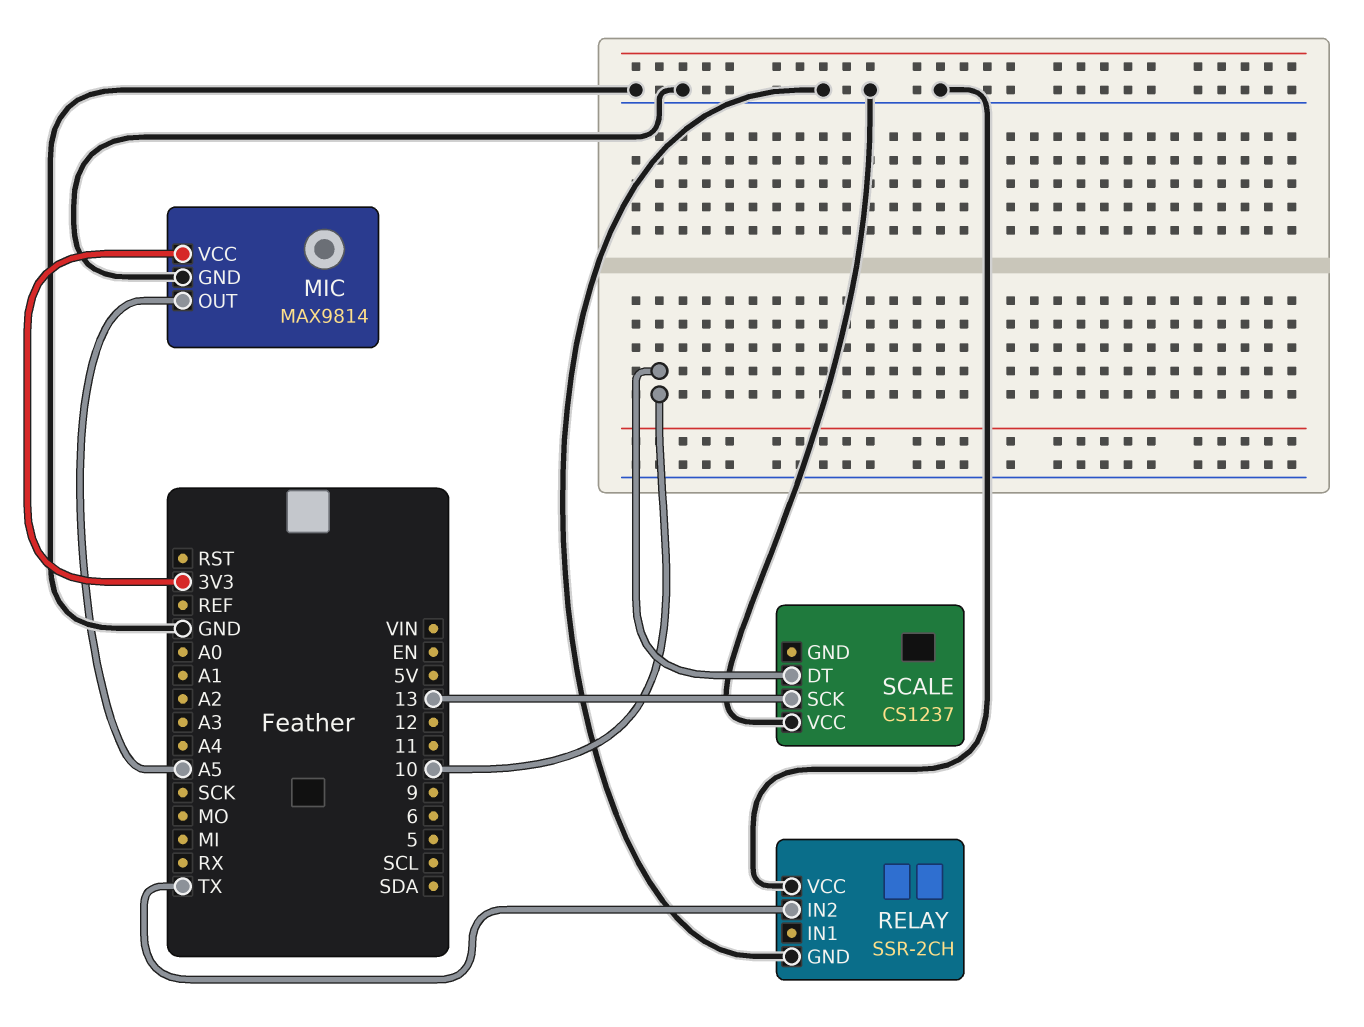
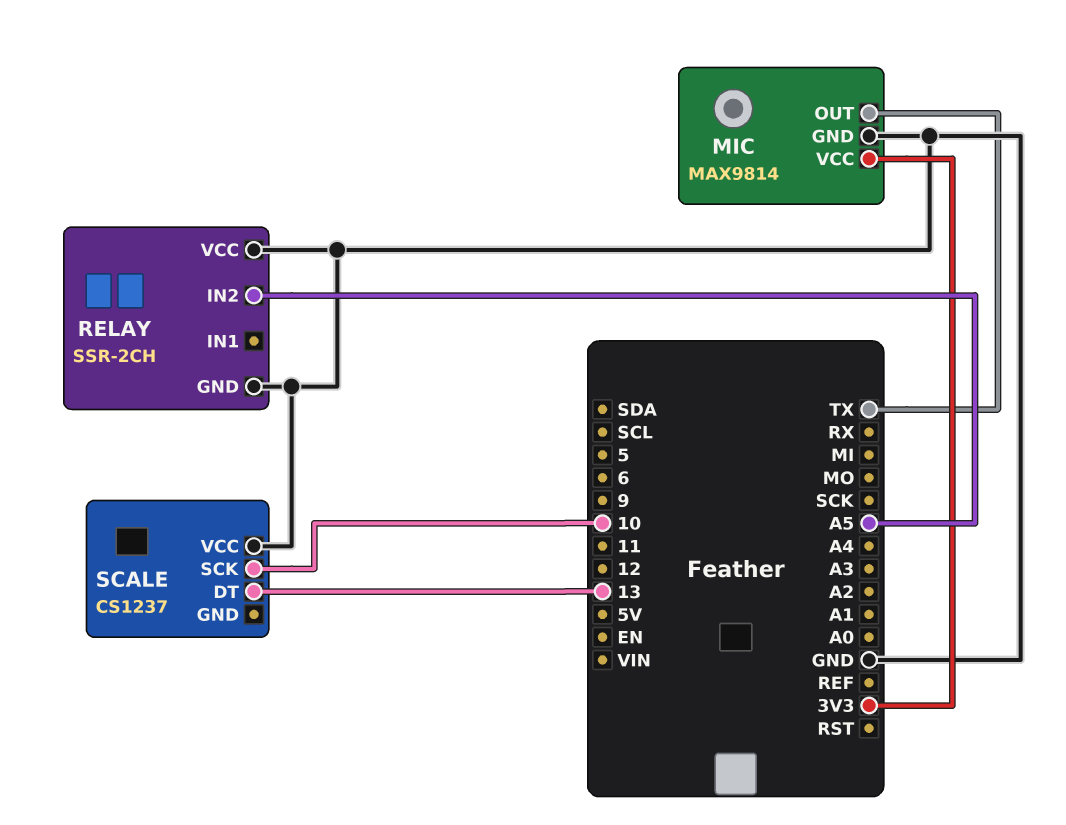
MIC pin OUT: A5 -> TX
RELAY pin IN2: TX -> A5
SCALE pin DT: 10 -> 13
SCALE pin SCK: 13 -> 10

